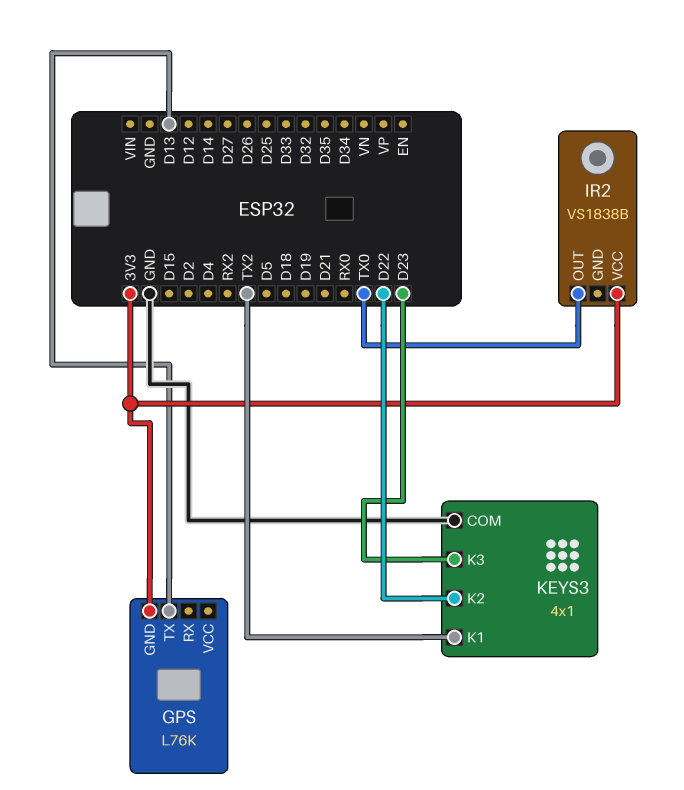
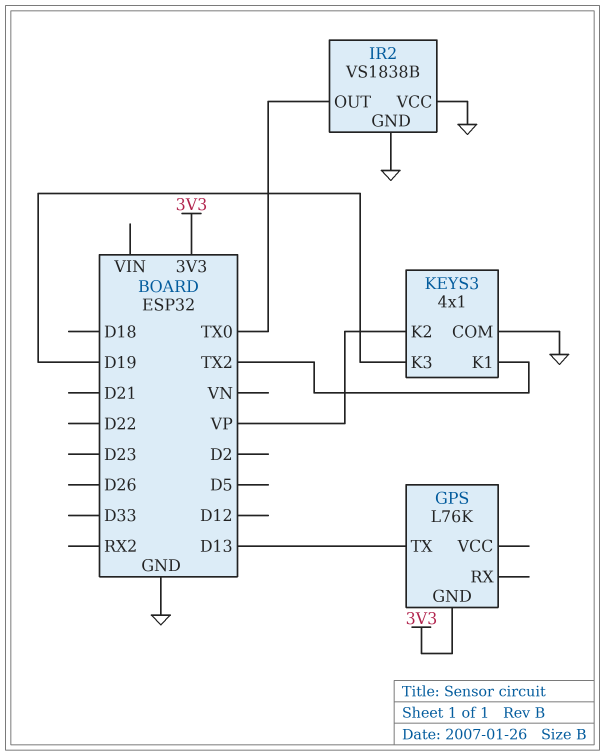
IR2 pin GND: none -> GND
IR2 pin VCC: 3V3 -> GND
KEYS3 pin K2: D22 -> VP
KEYS3 pin K3: D23 -> D19

